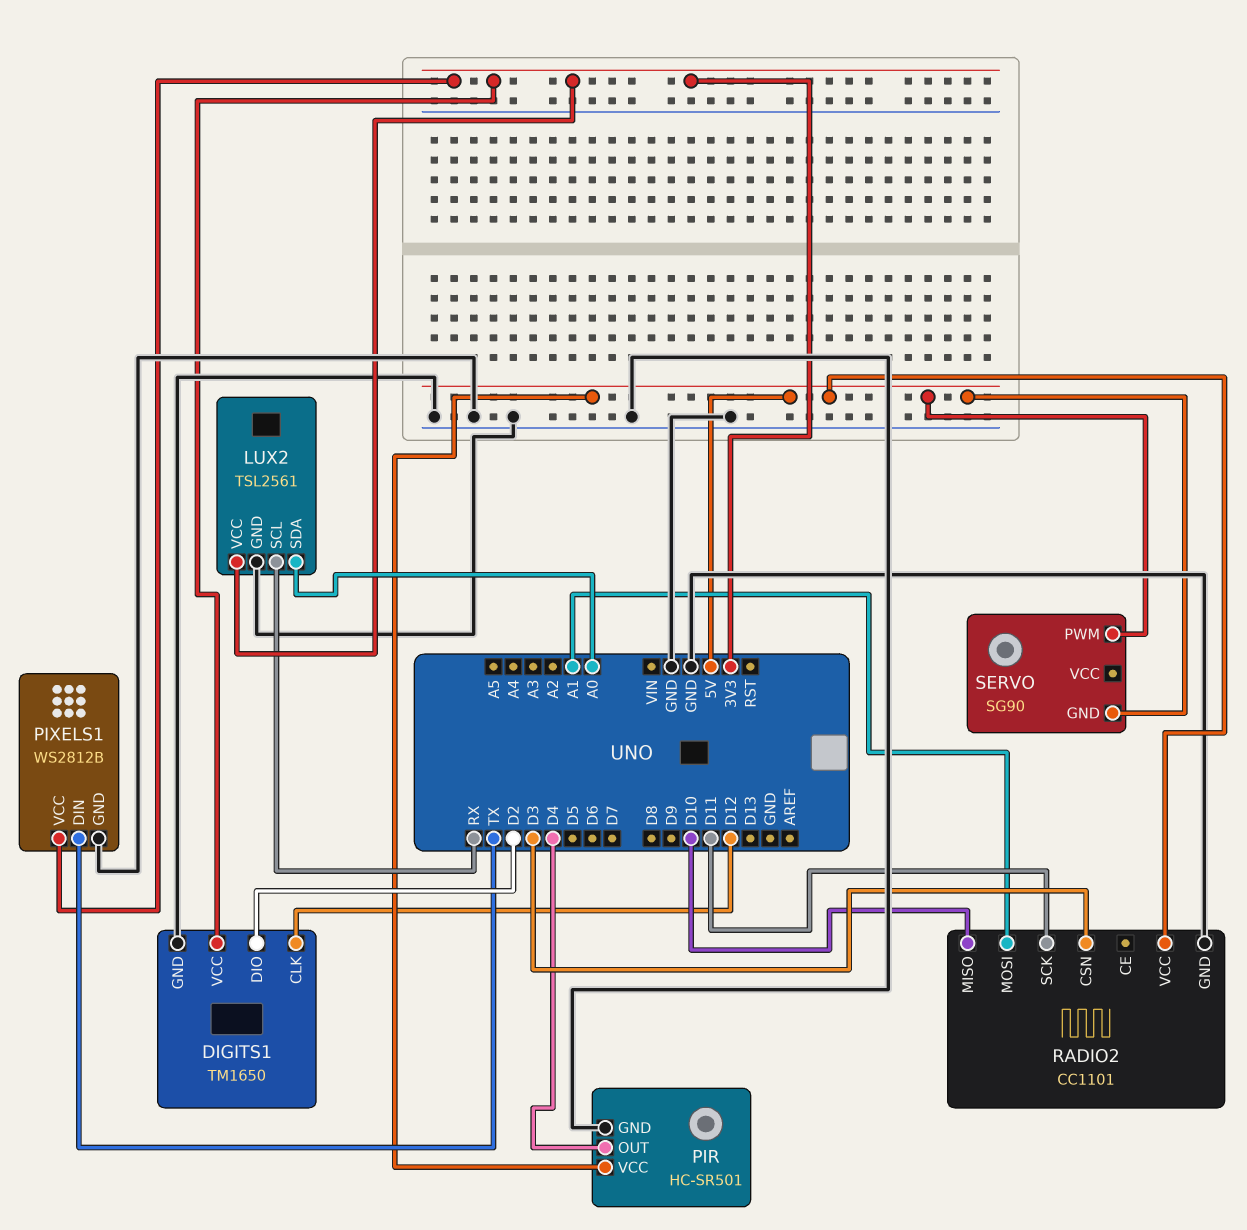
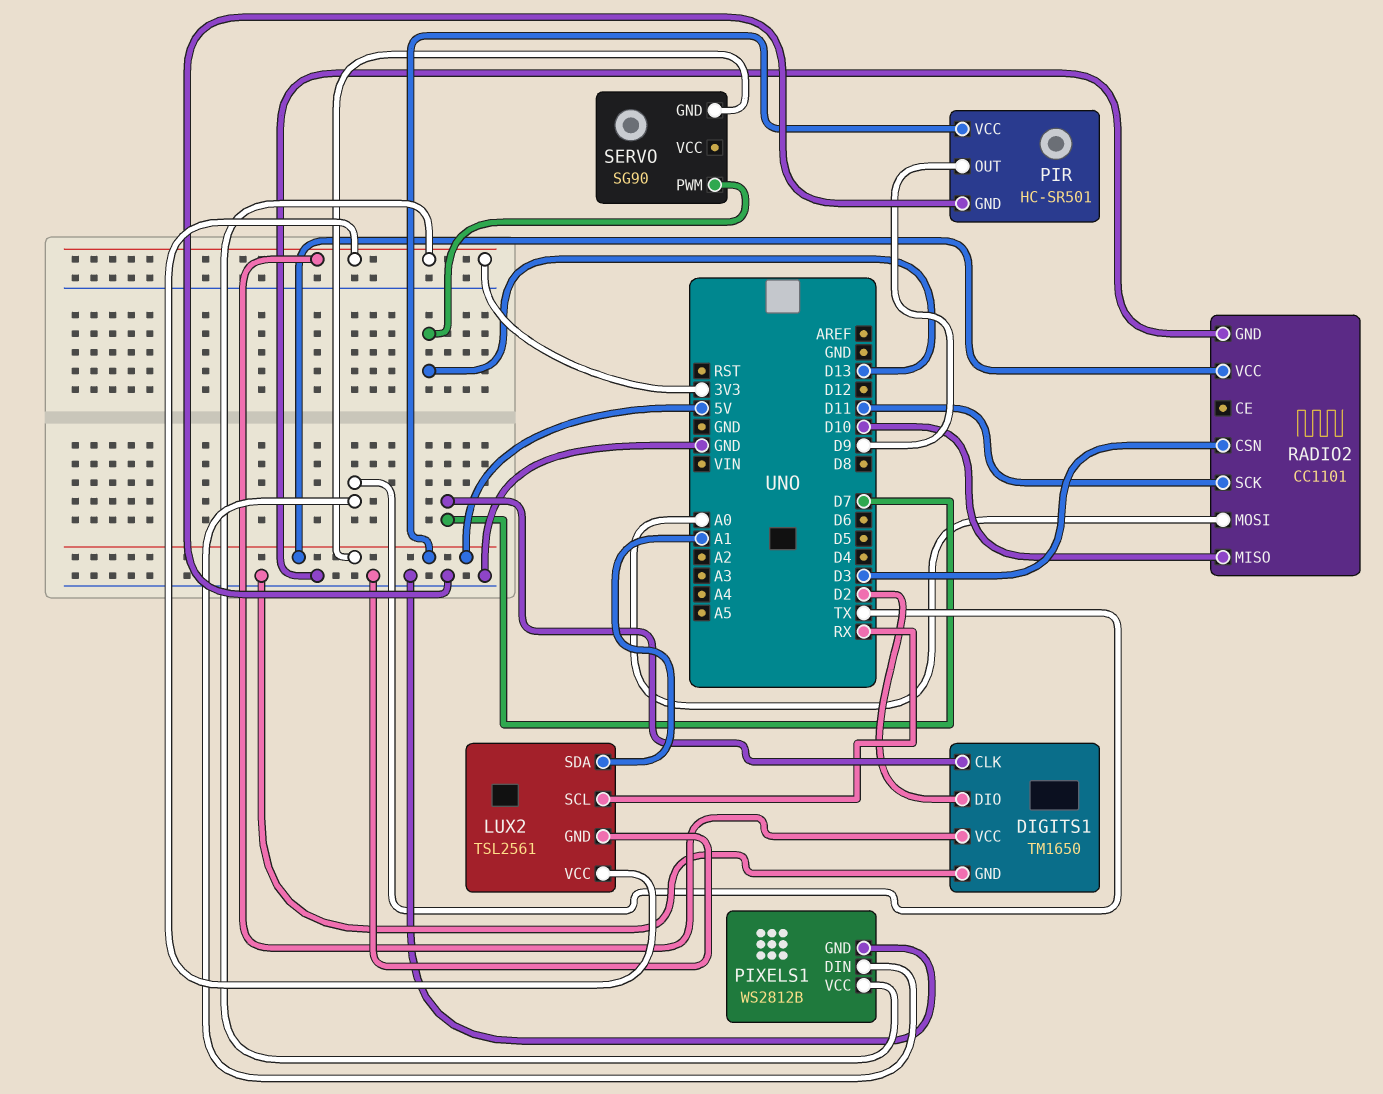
DIGITS1 pin CLK: D12 -> D7
LUX2 pin SDA: A0 -> A1
PIR pin OUT: D4 -> D9
RADIO2 pin MOSI: A1 -> A0
SERVO pin PWM: 5V -> D13

